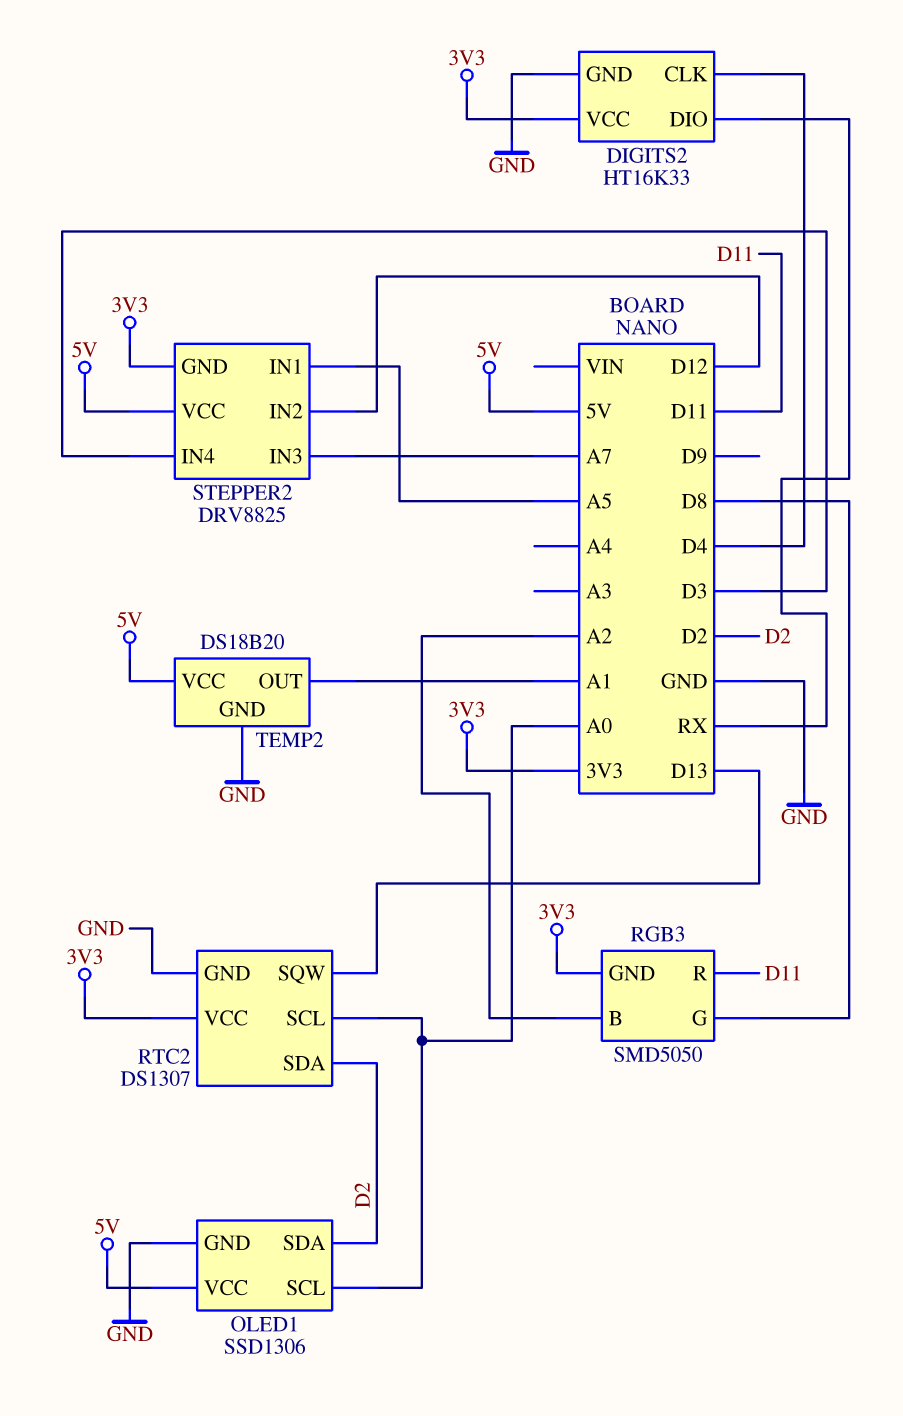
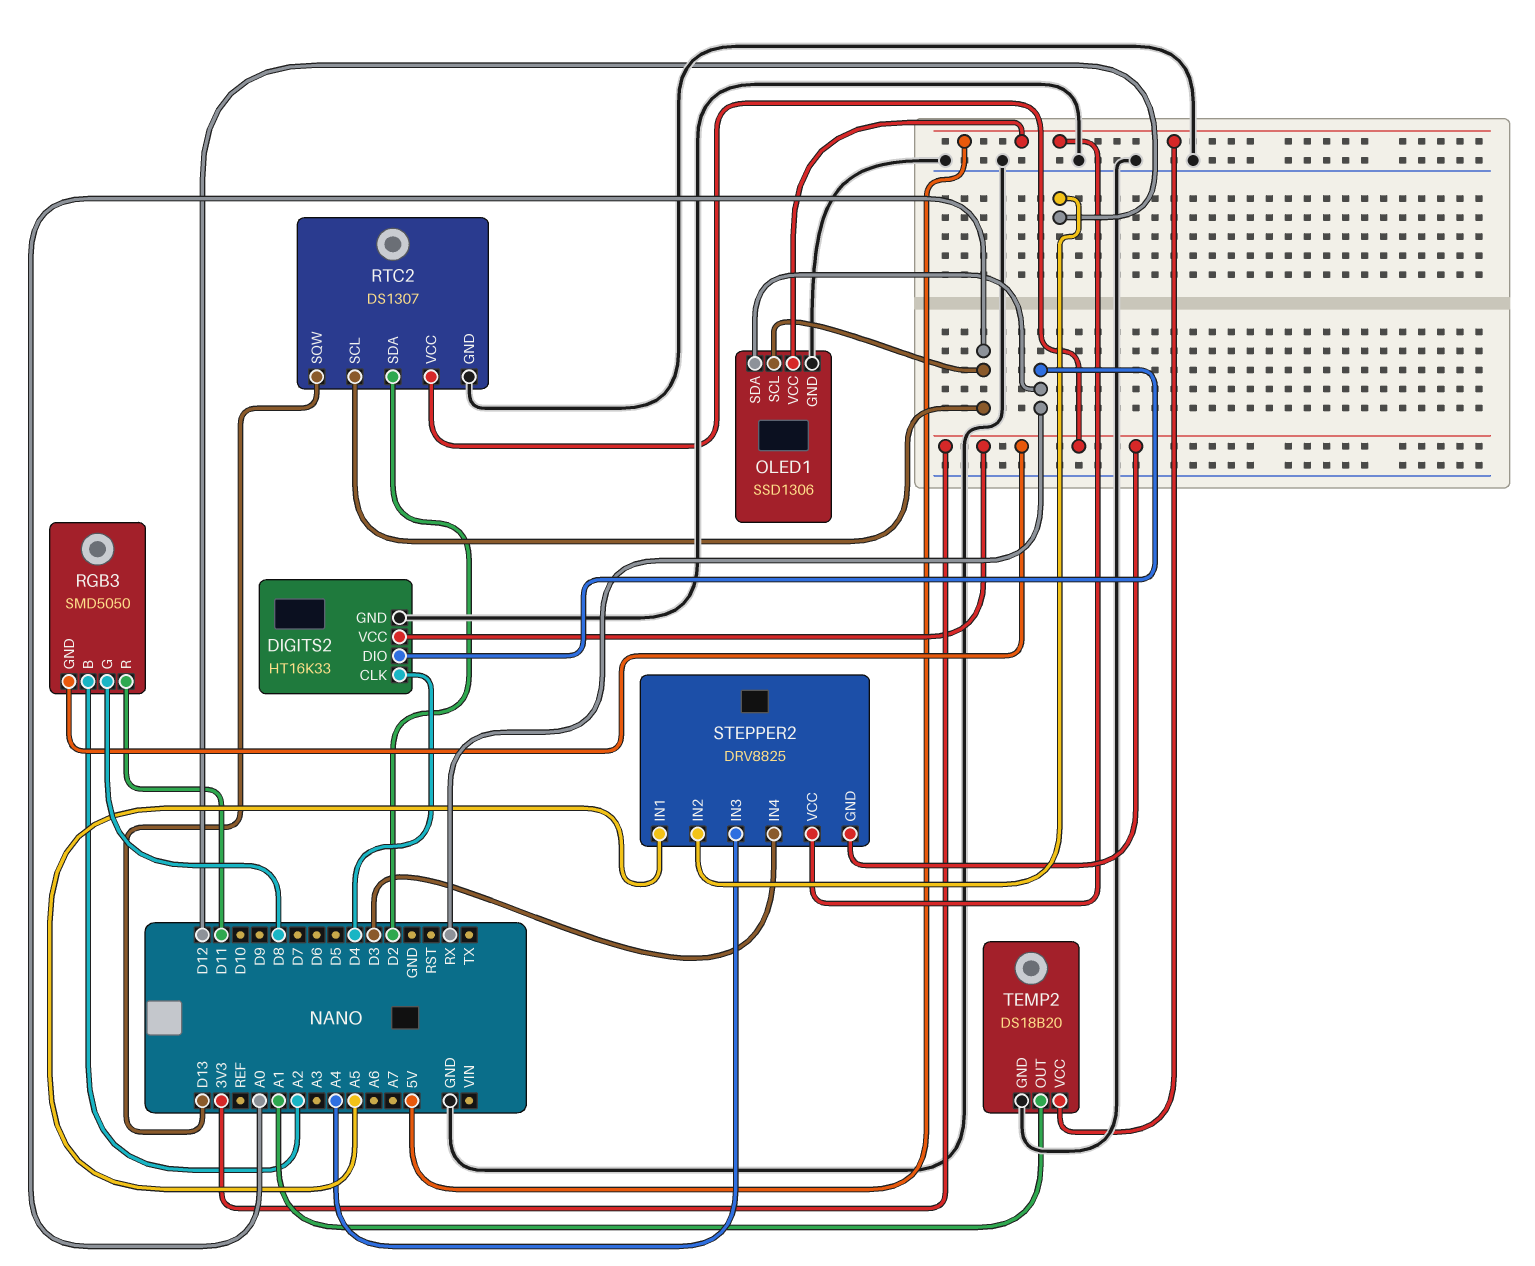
OLED1 pin SDA: D2 -> RX
STEPPER2 pin IN3: A7 -> A4

